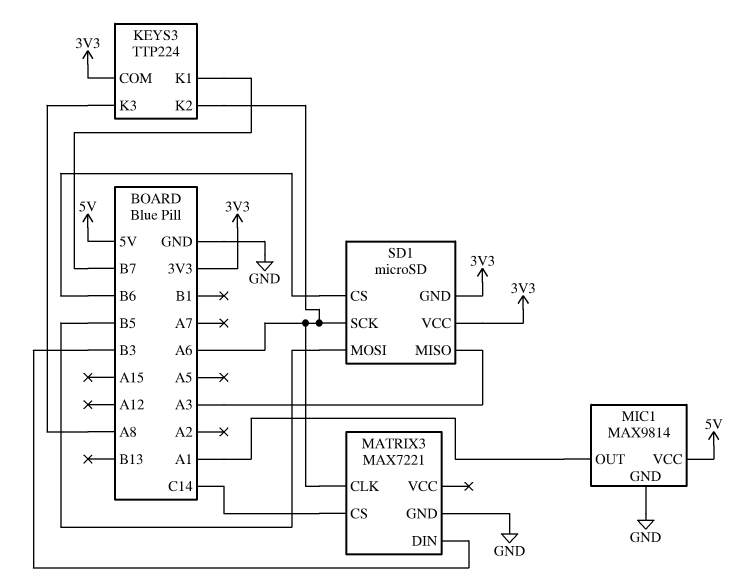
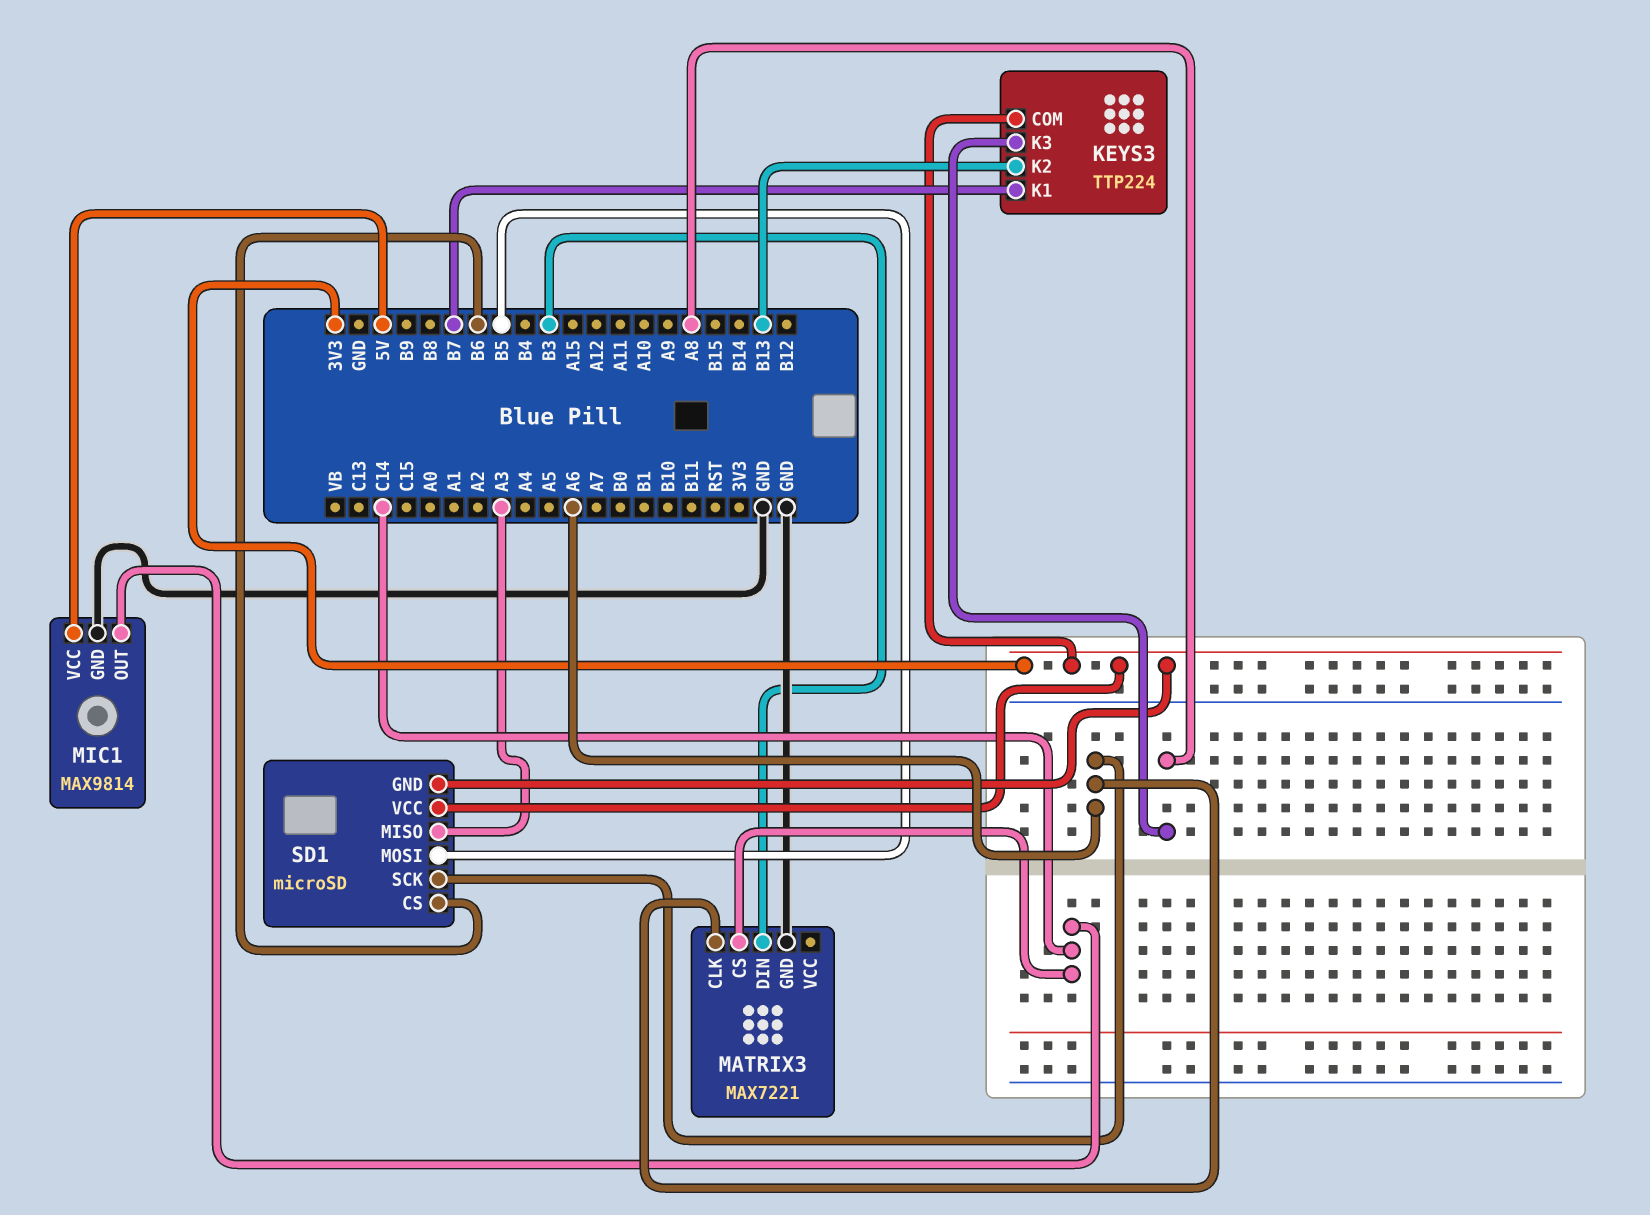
KEYS3 pin K2: A6 -> B13
MIC1 pin OUT: A1 -> C14

